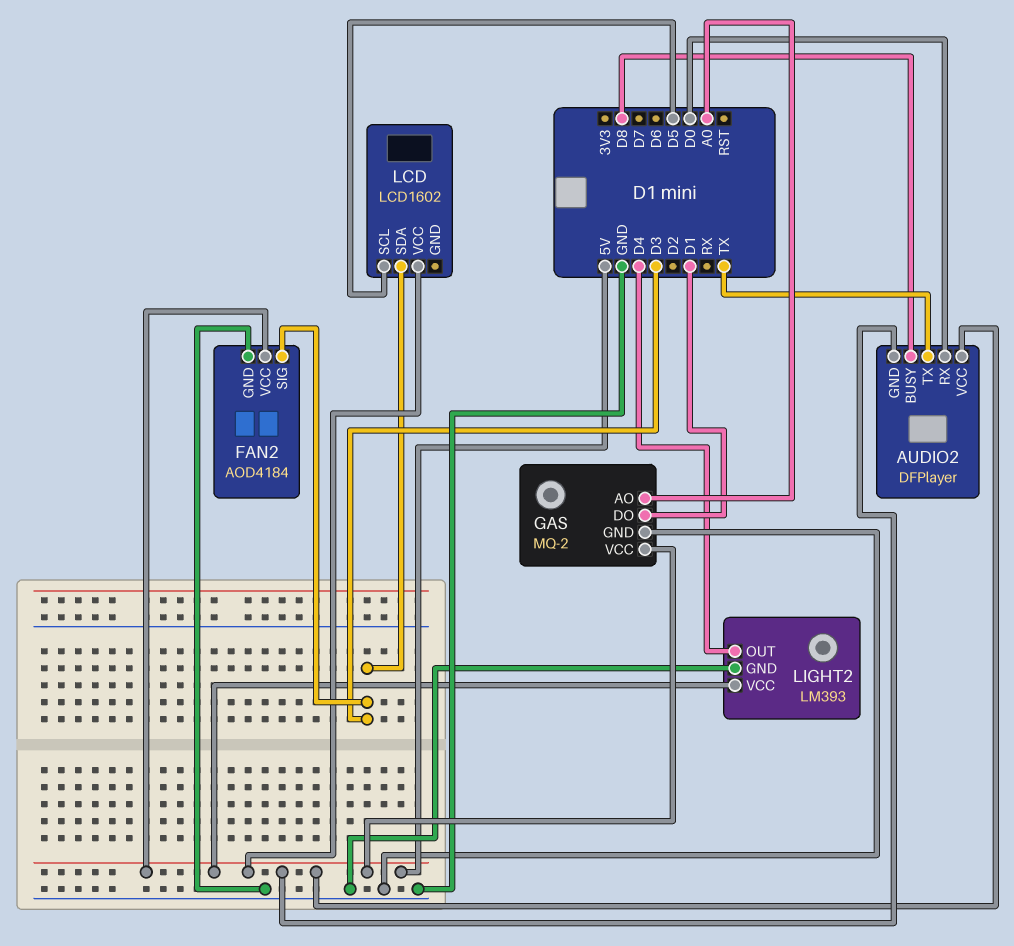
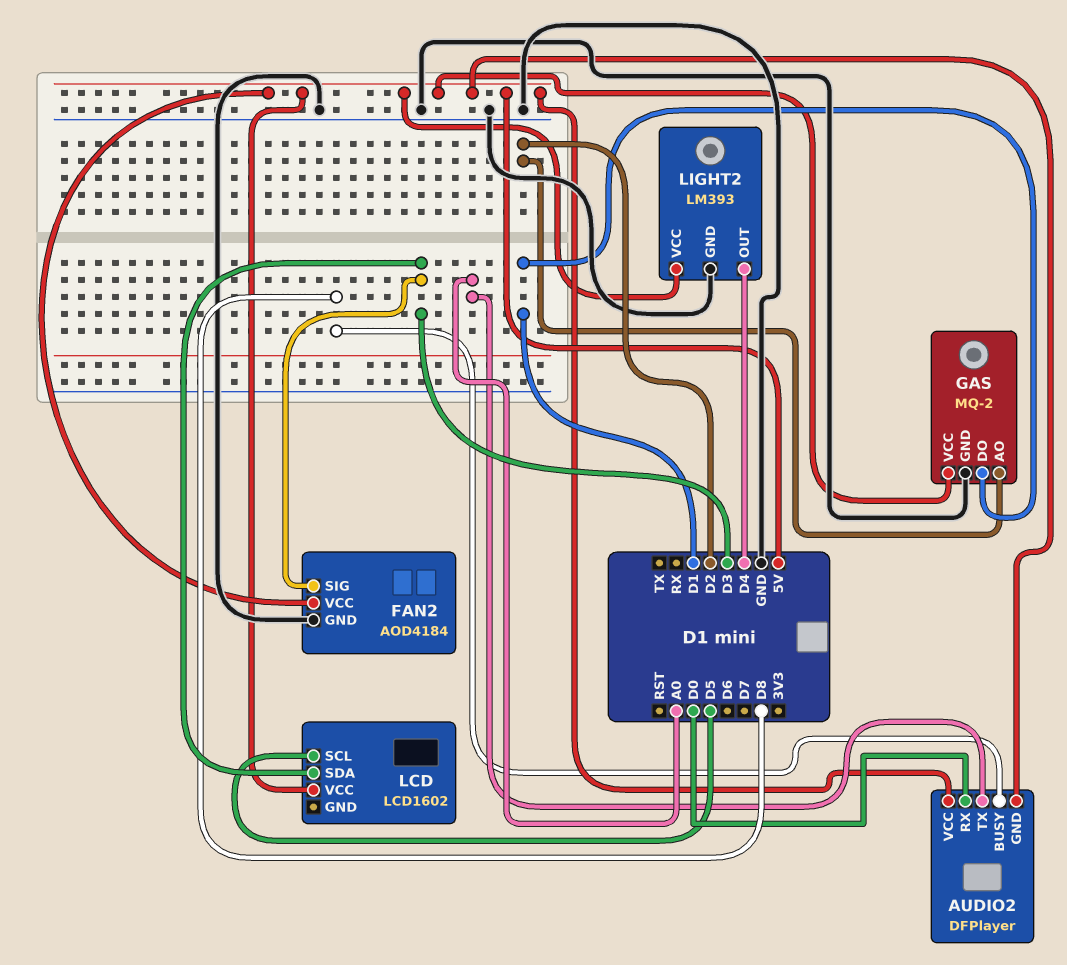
AUDIO2 pin TX: TX -> A0
GAS pin AO: A0 -> D2

